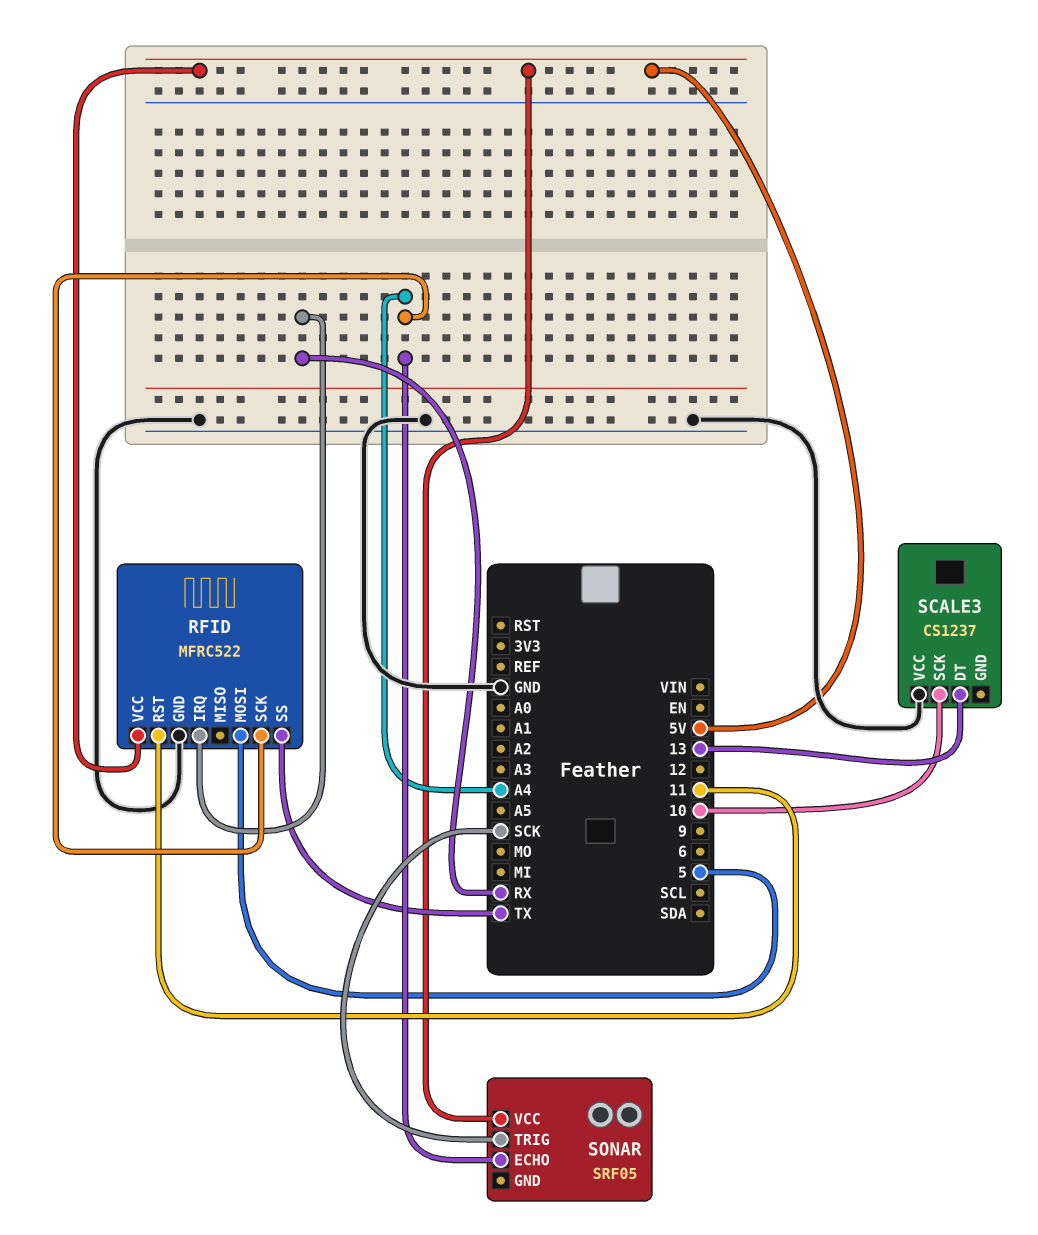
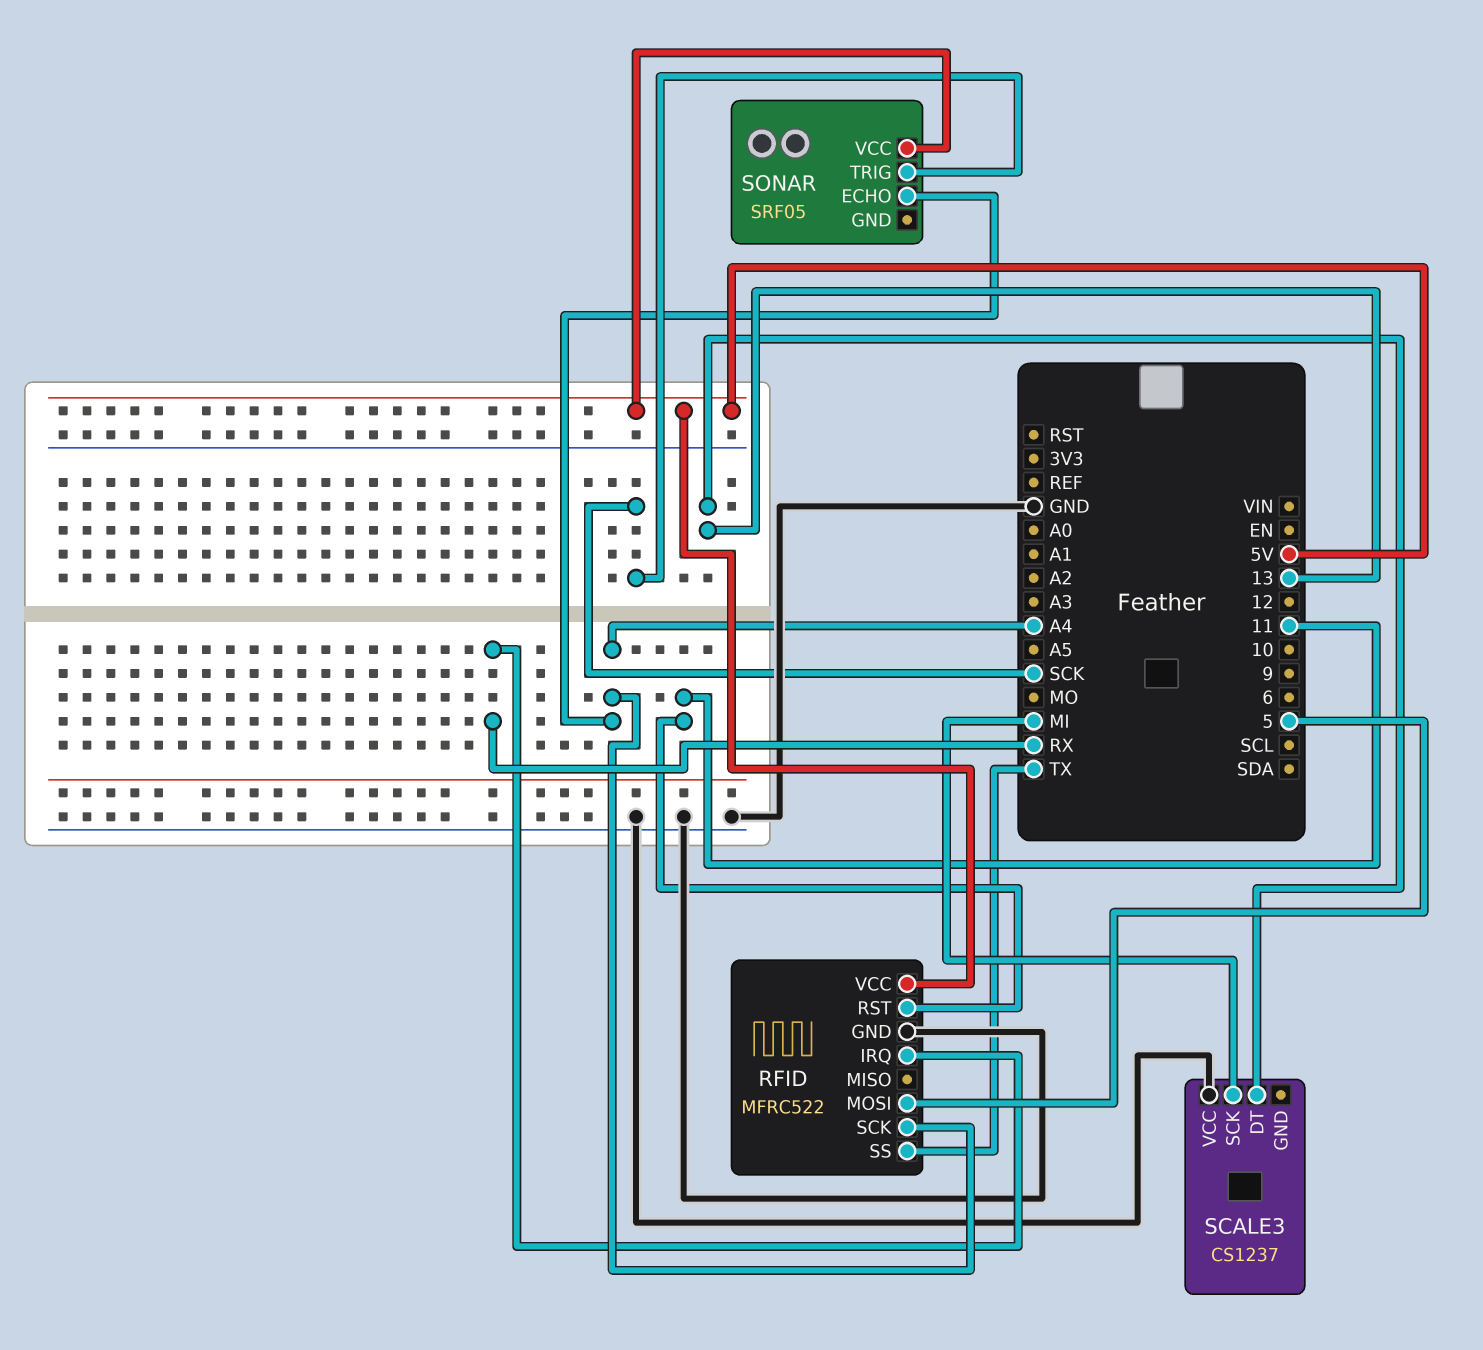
SCALE3 pin SCK: 10 -> MI

